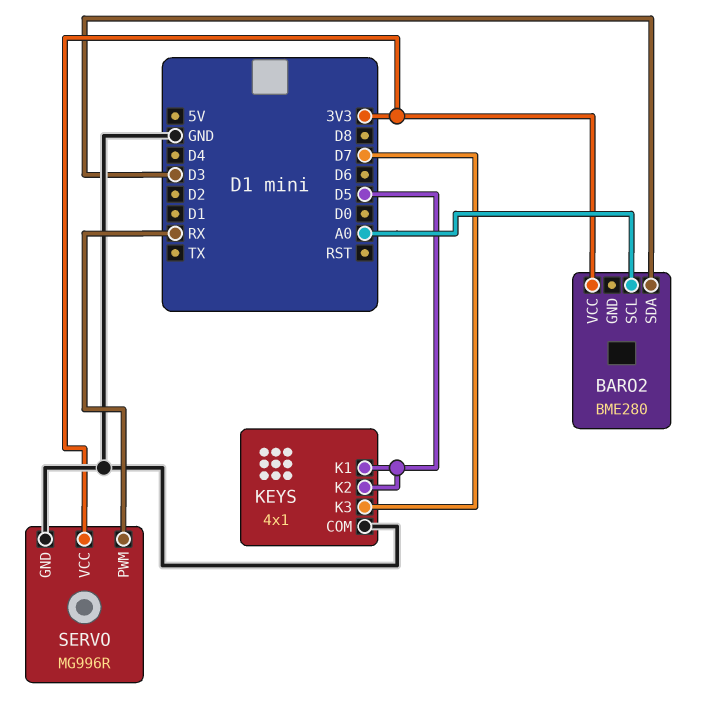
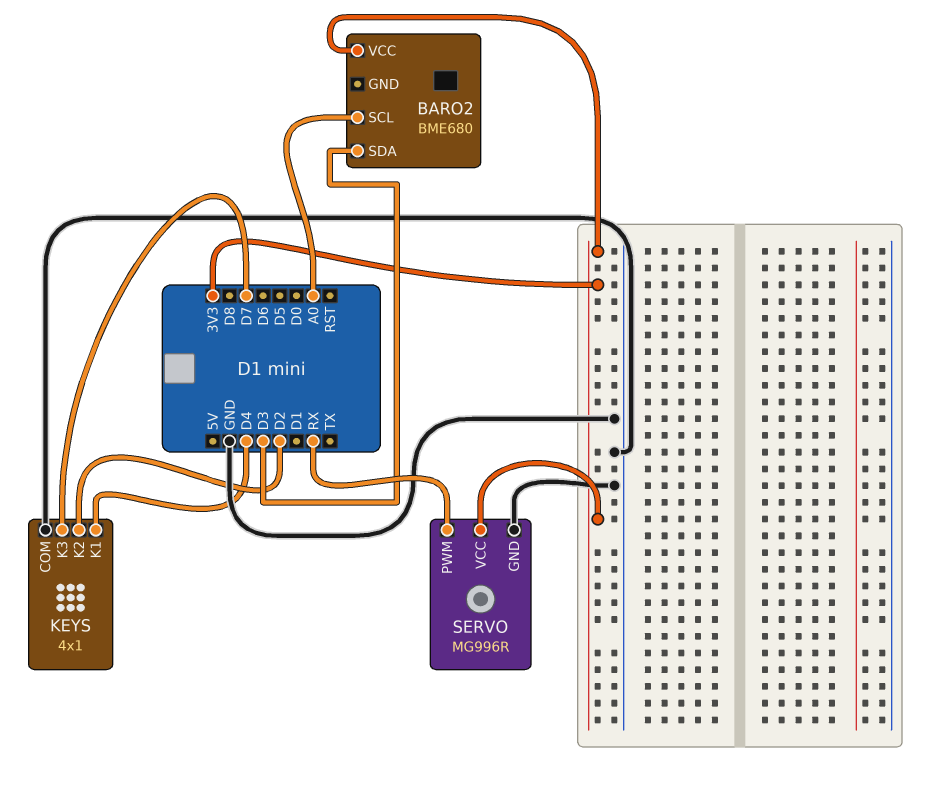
BARO2: BME280 -> BME680
KEYS pin K1: D5 -> D4
KEYS pin K2: D5 -> D2

